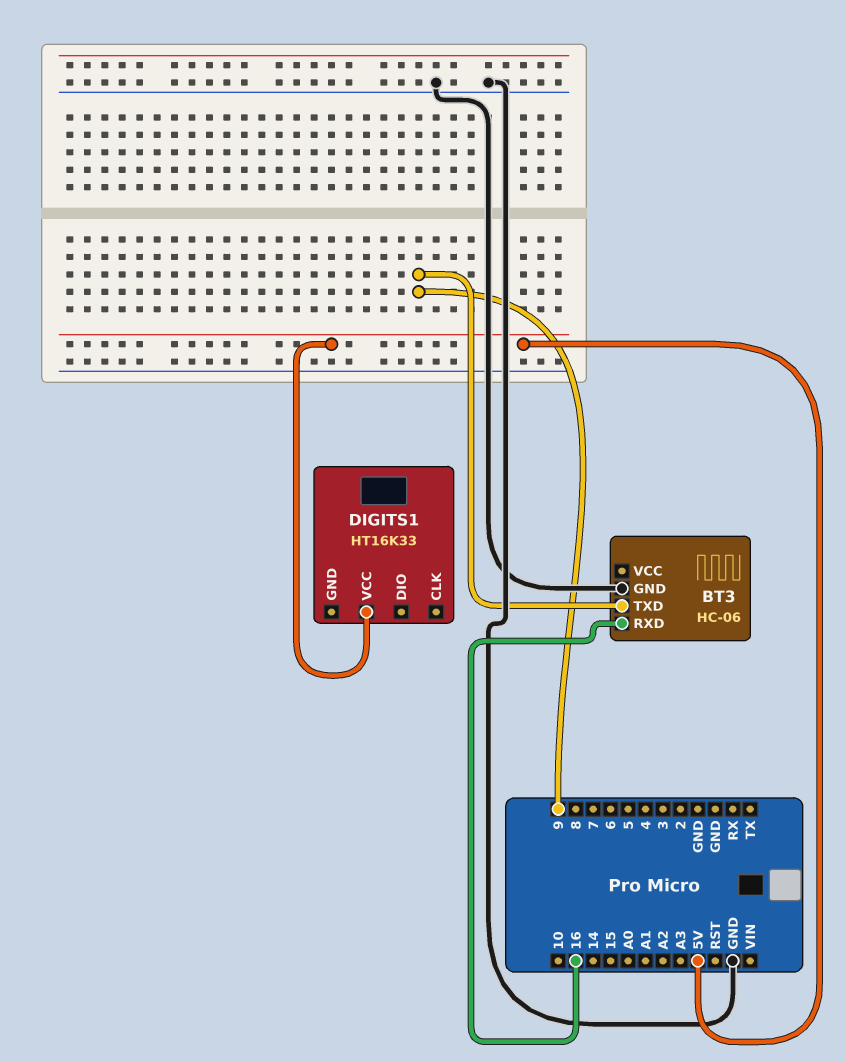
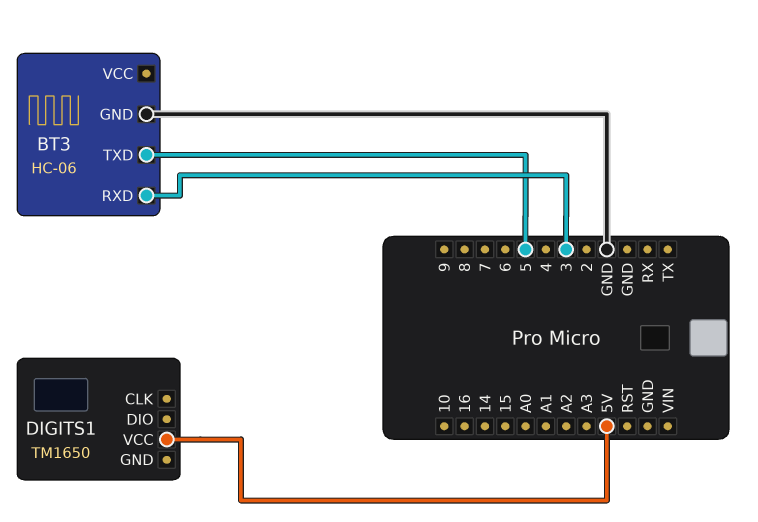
BT3 pin RXD: 16 -> 3
BT3 pin TXD: 9 -> 5
DIGITS1: HT16K33 -> TM1650

